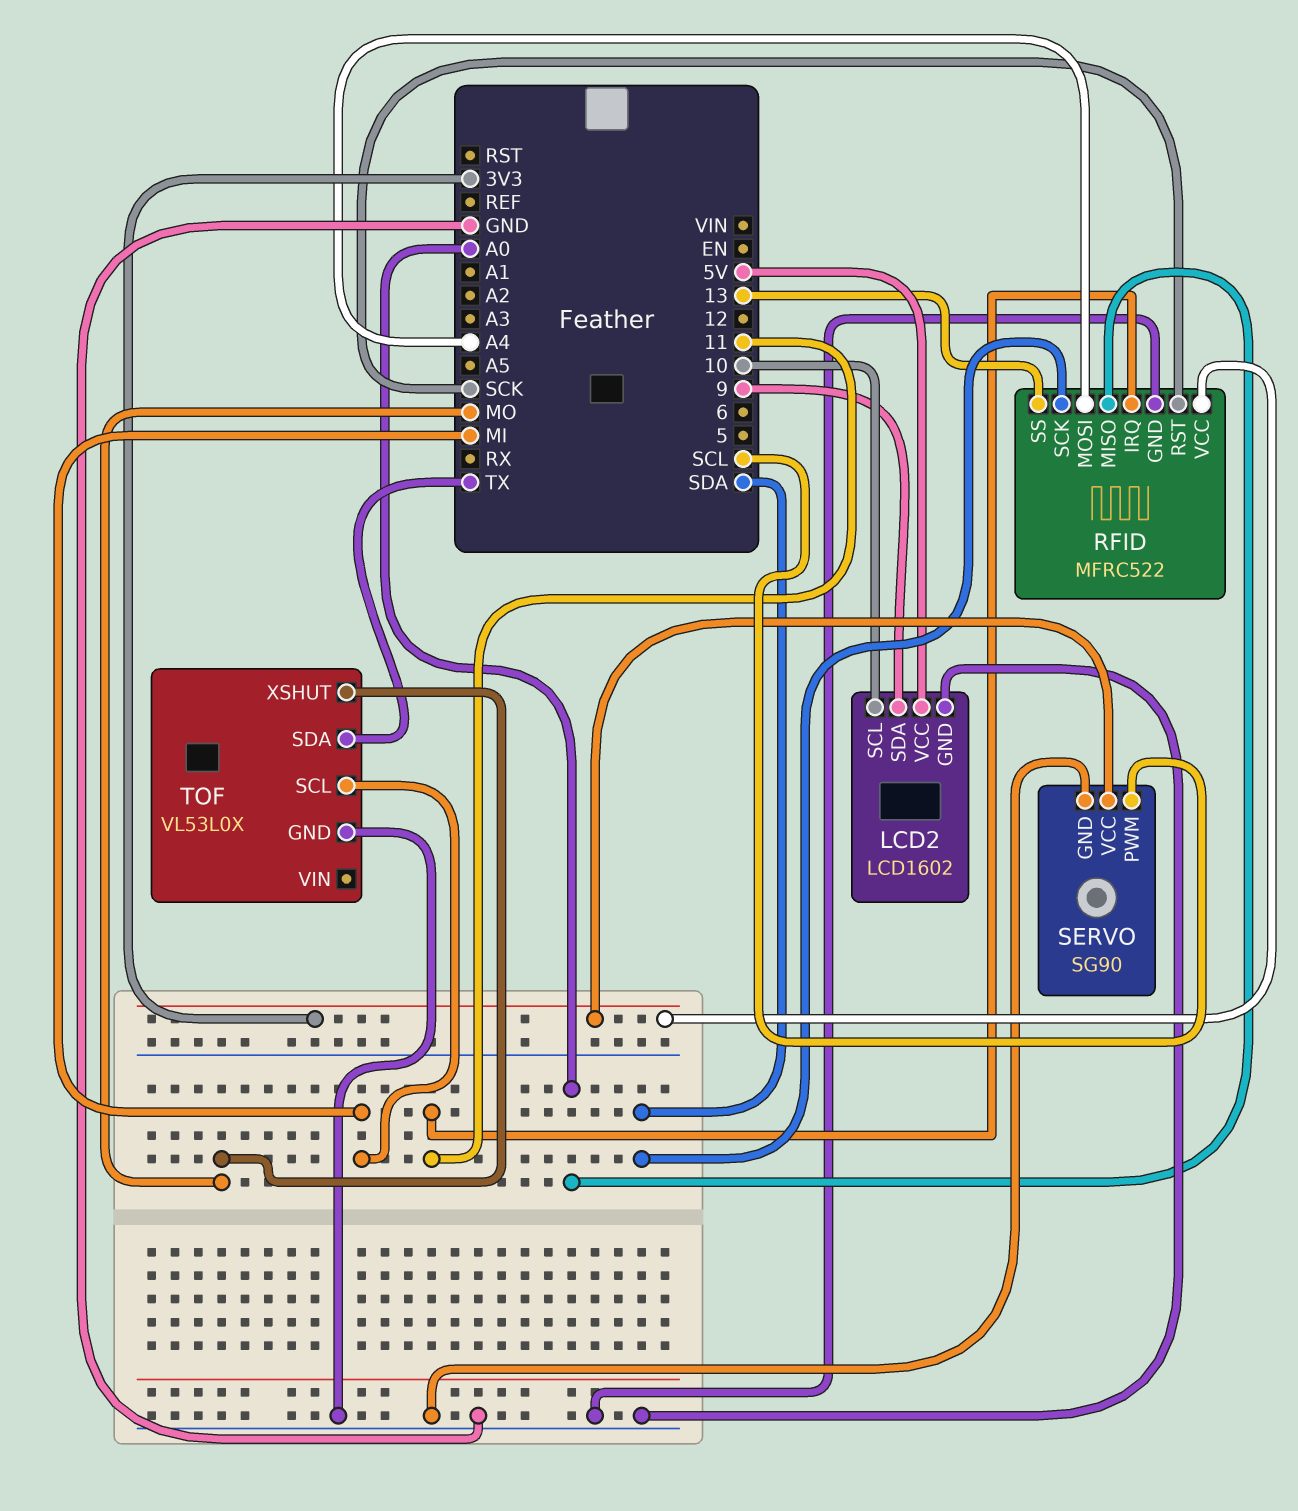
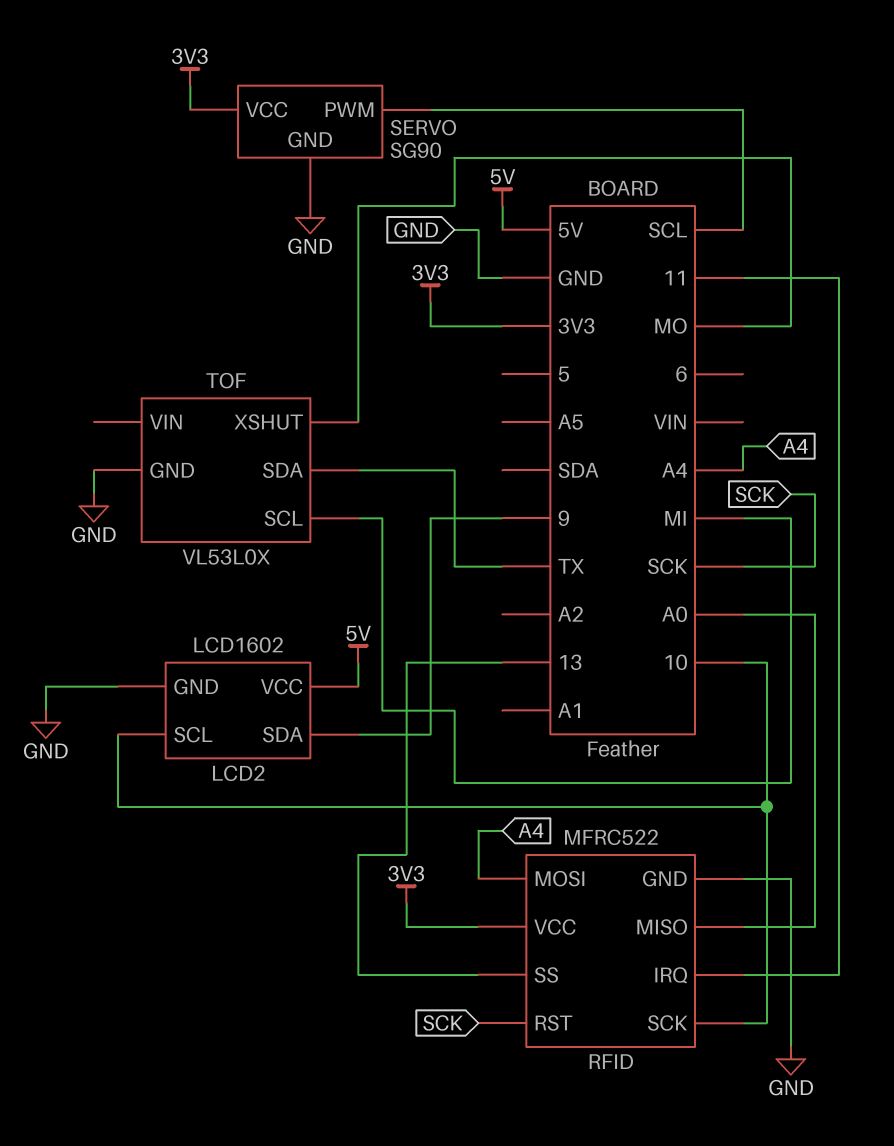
RFID pin SCK: SDA -> 10

